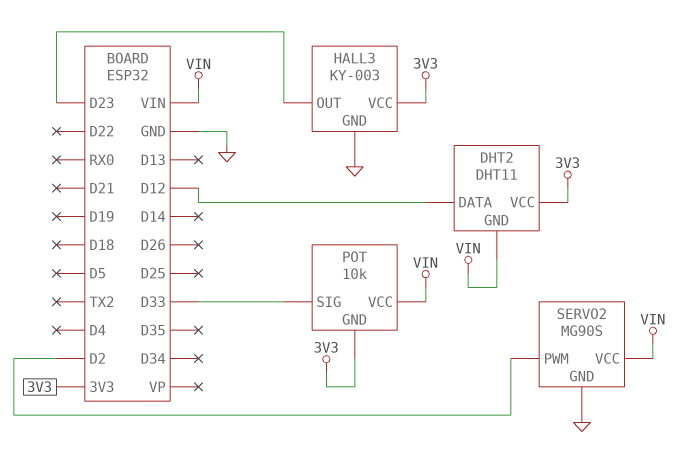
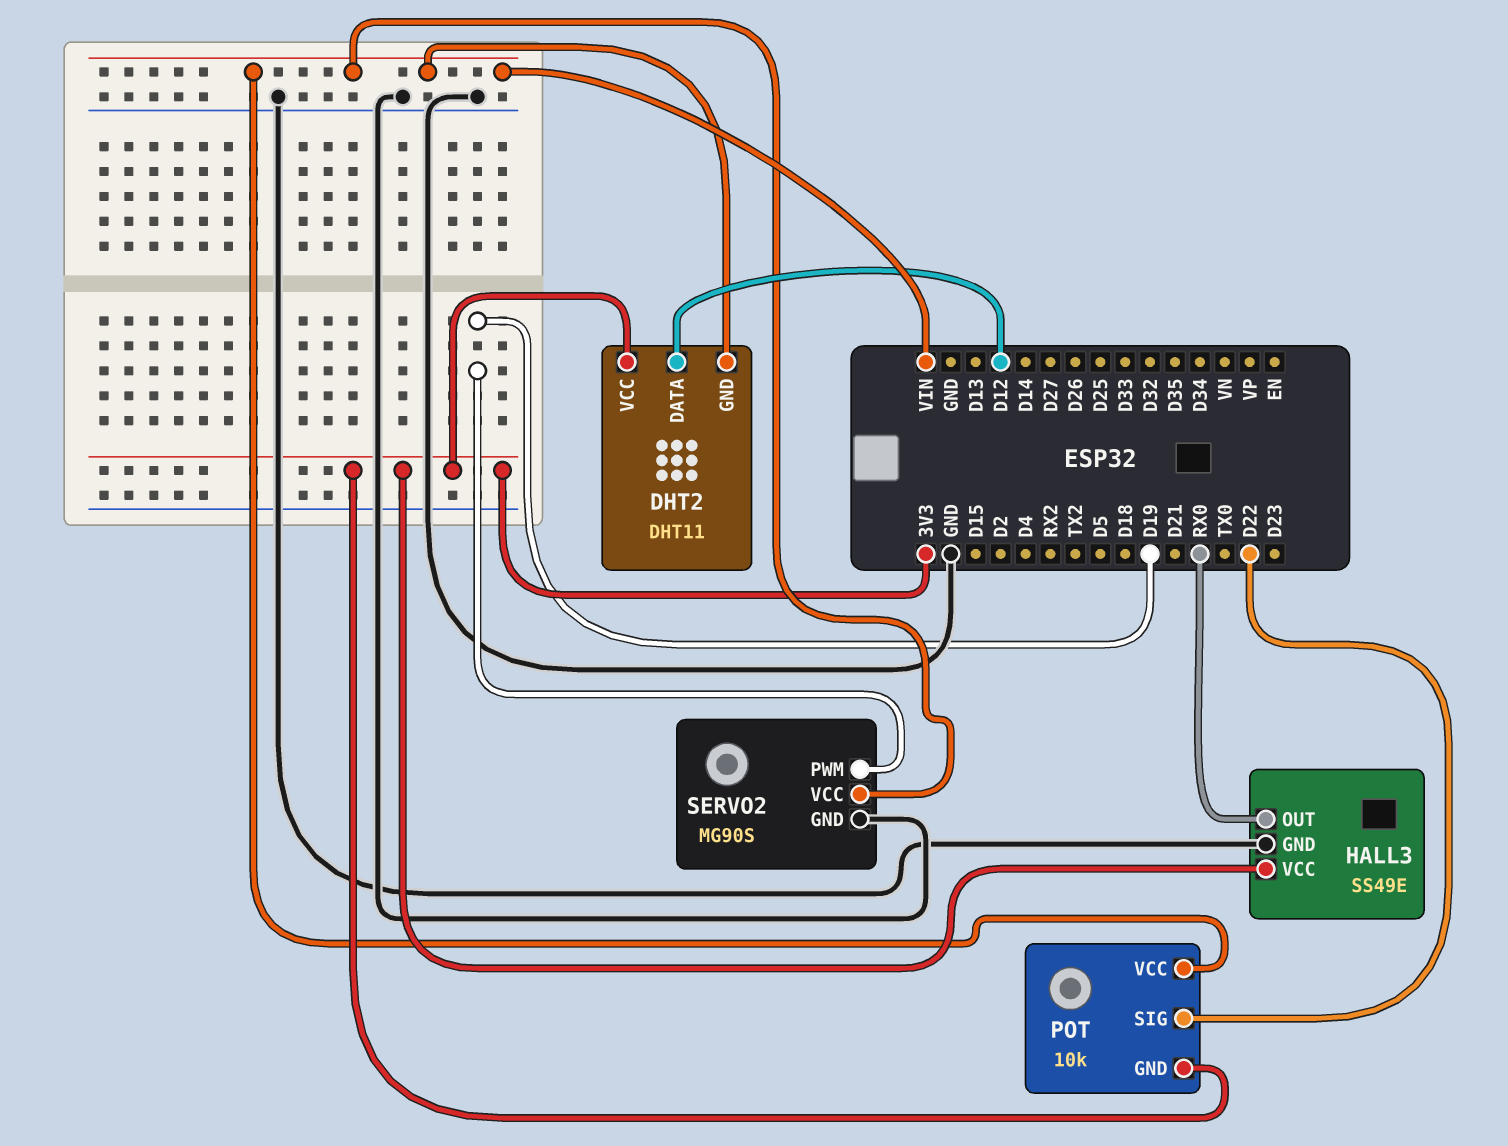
HALL3: KY-003 -> SS49E
HALL3 pin OUT: D23 -> RX0
POT pin SIG: D33 -> D22
SERVO2 pin PWM: D2 -> D19

